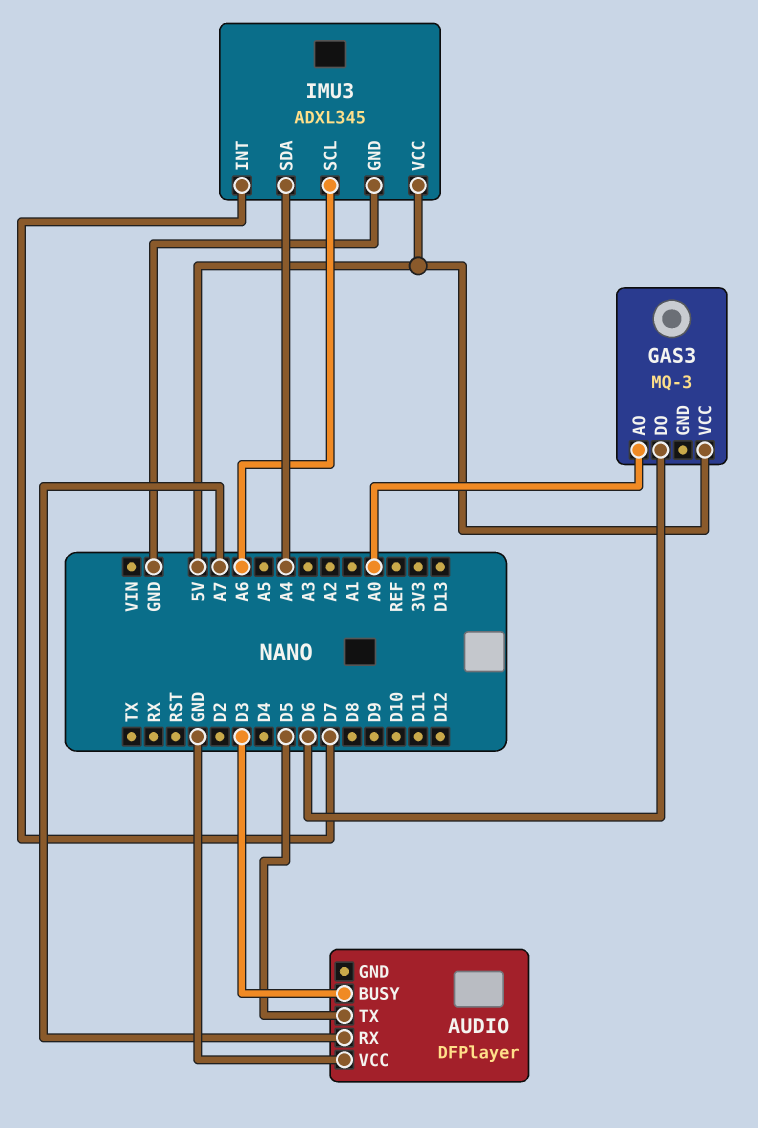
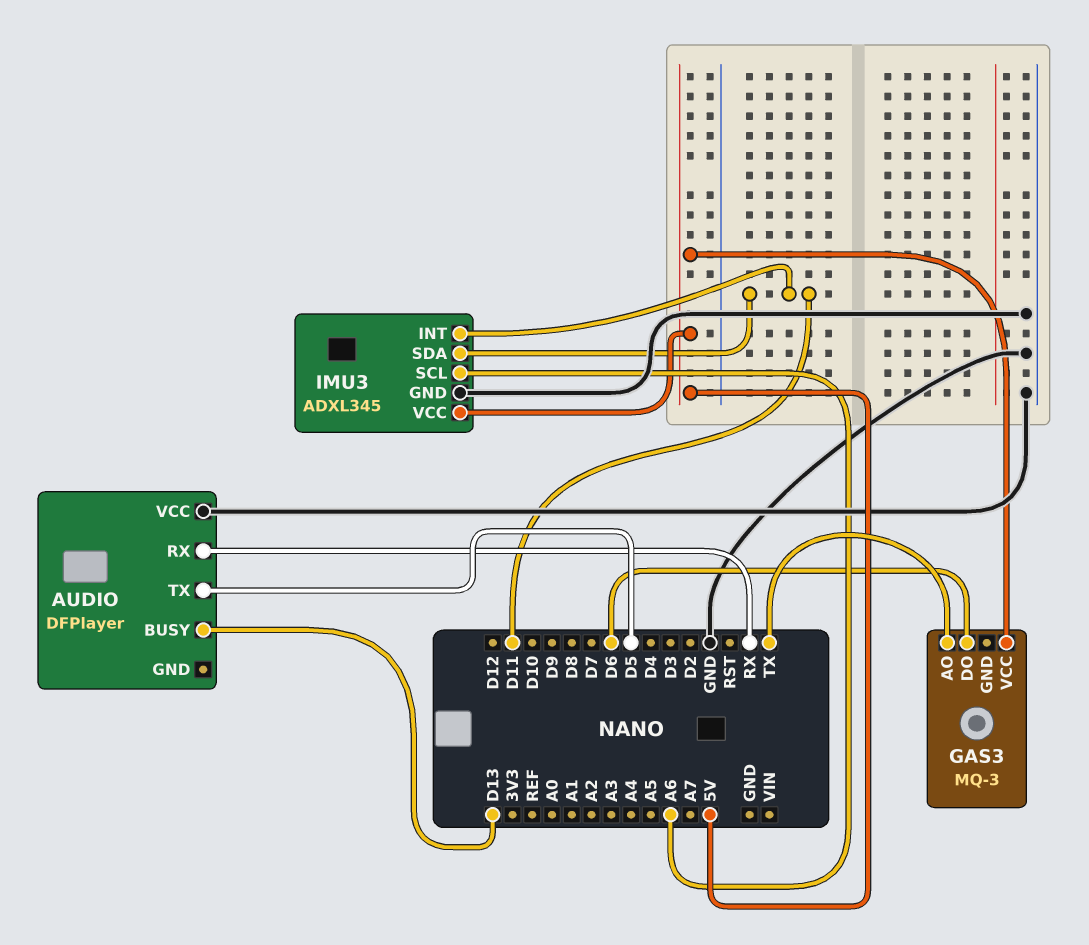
AUDIO pin BUSY: D3 -> D13
AUDIO pin RX: A7 -> RX
GAS3 pin AO: A0 -> TX
IMU3 pin INT: D7 -> D11
IMU3 pin SDA: A4 -> D11

